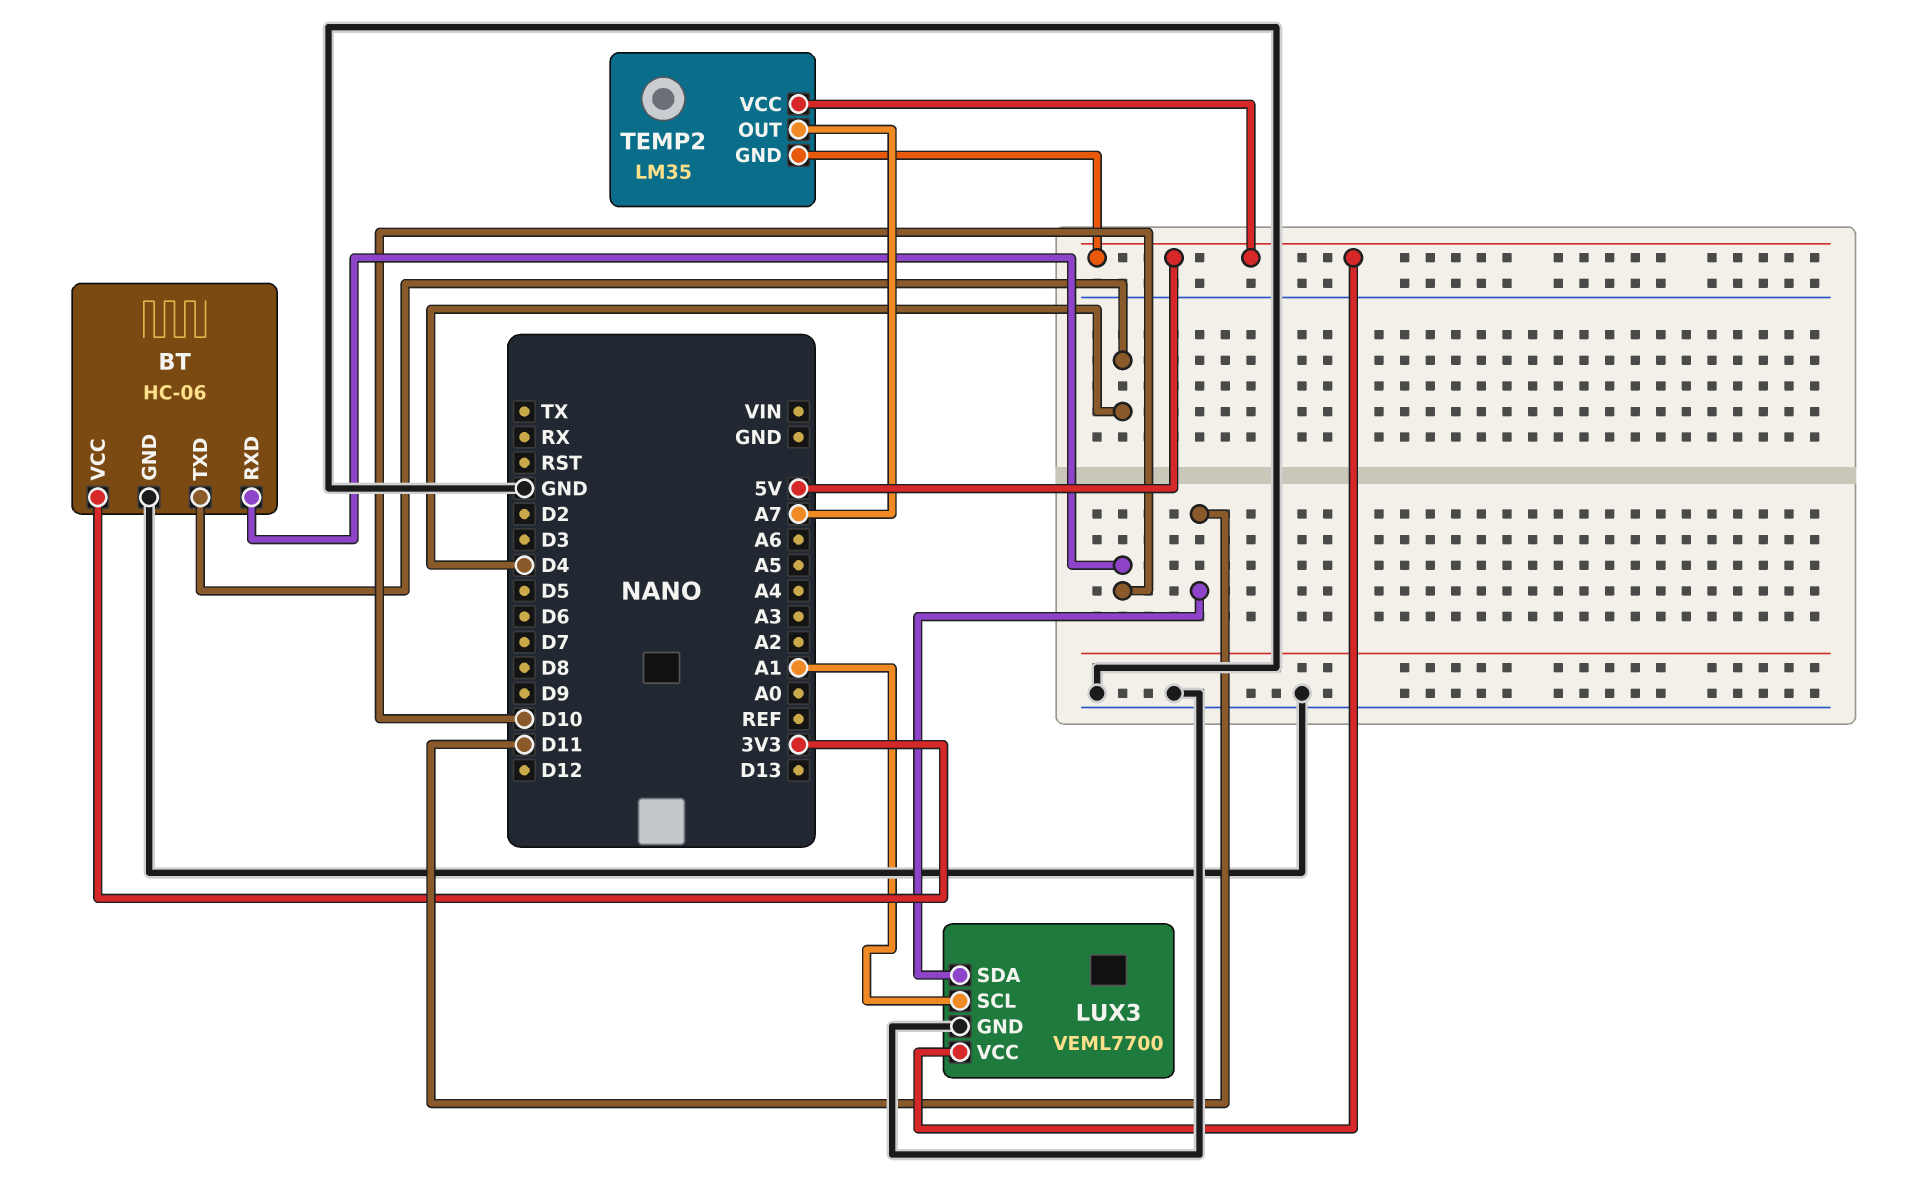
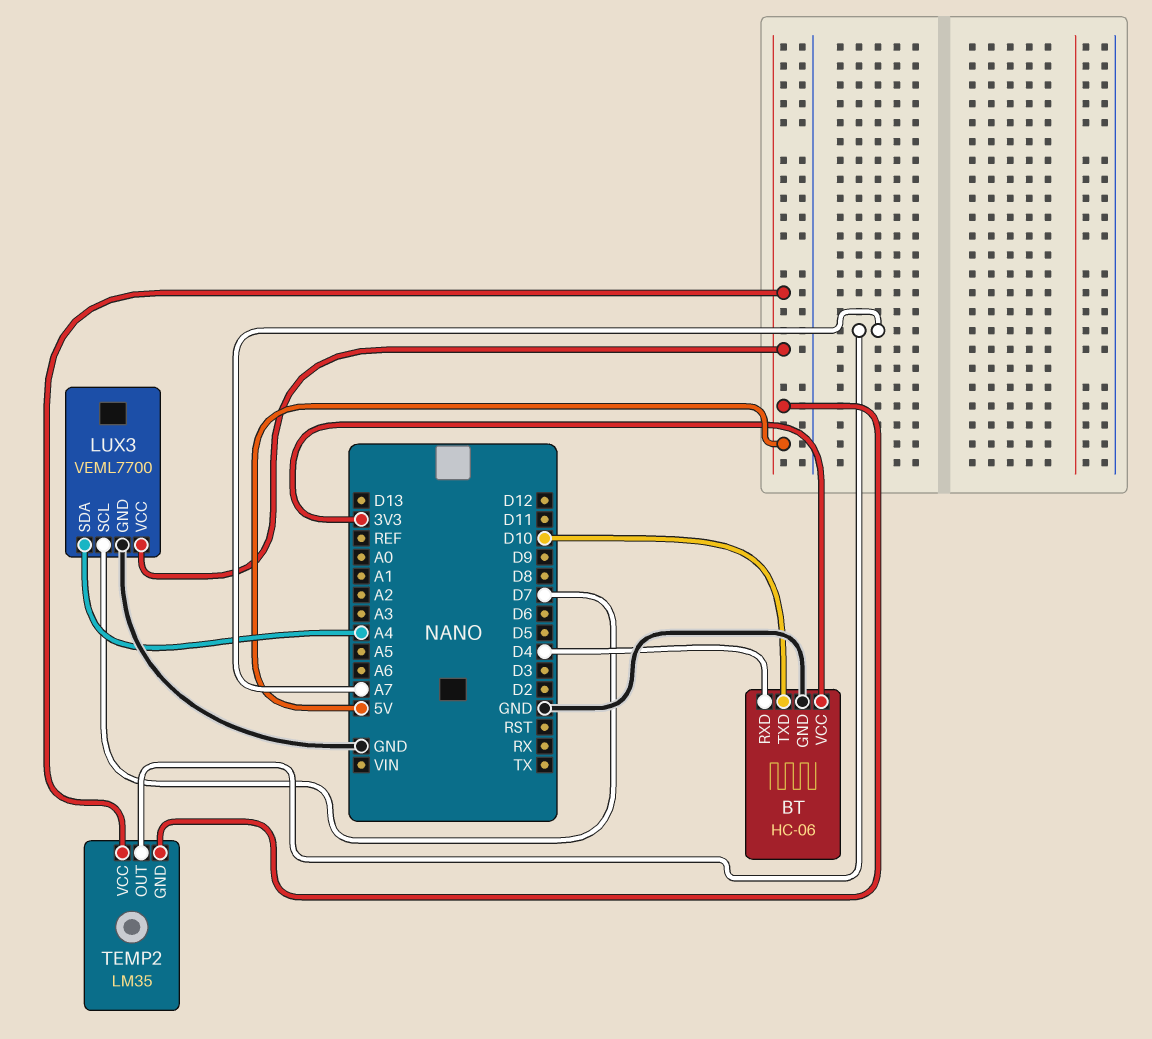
BT pin RXD: D10 -> D4
BT pin TXD: D4 -> D10
LUX3 pin SCL: A1 -> D7
LUX3 pin SDA: D11 -> A4

